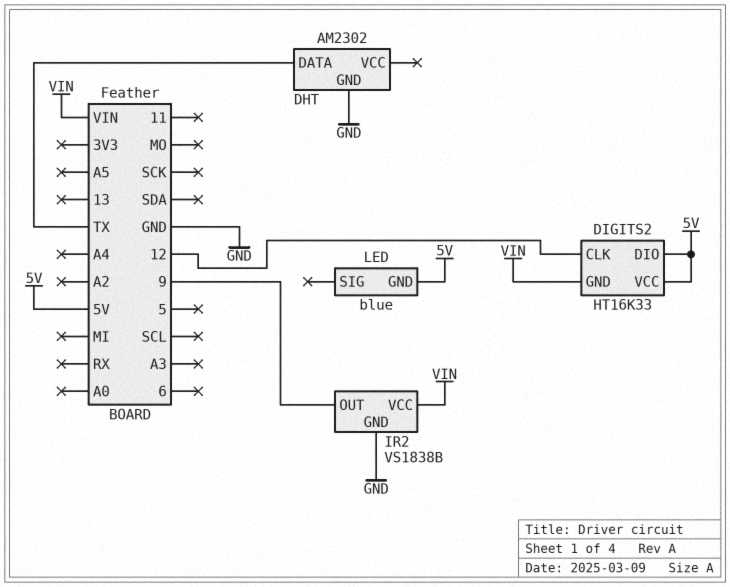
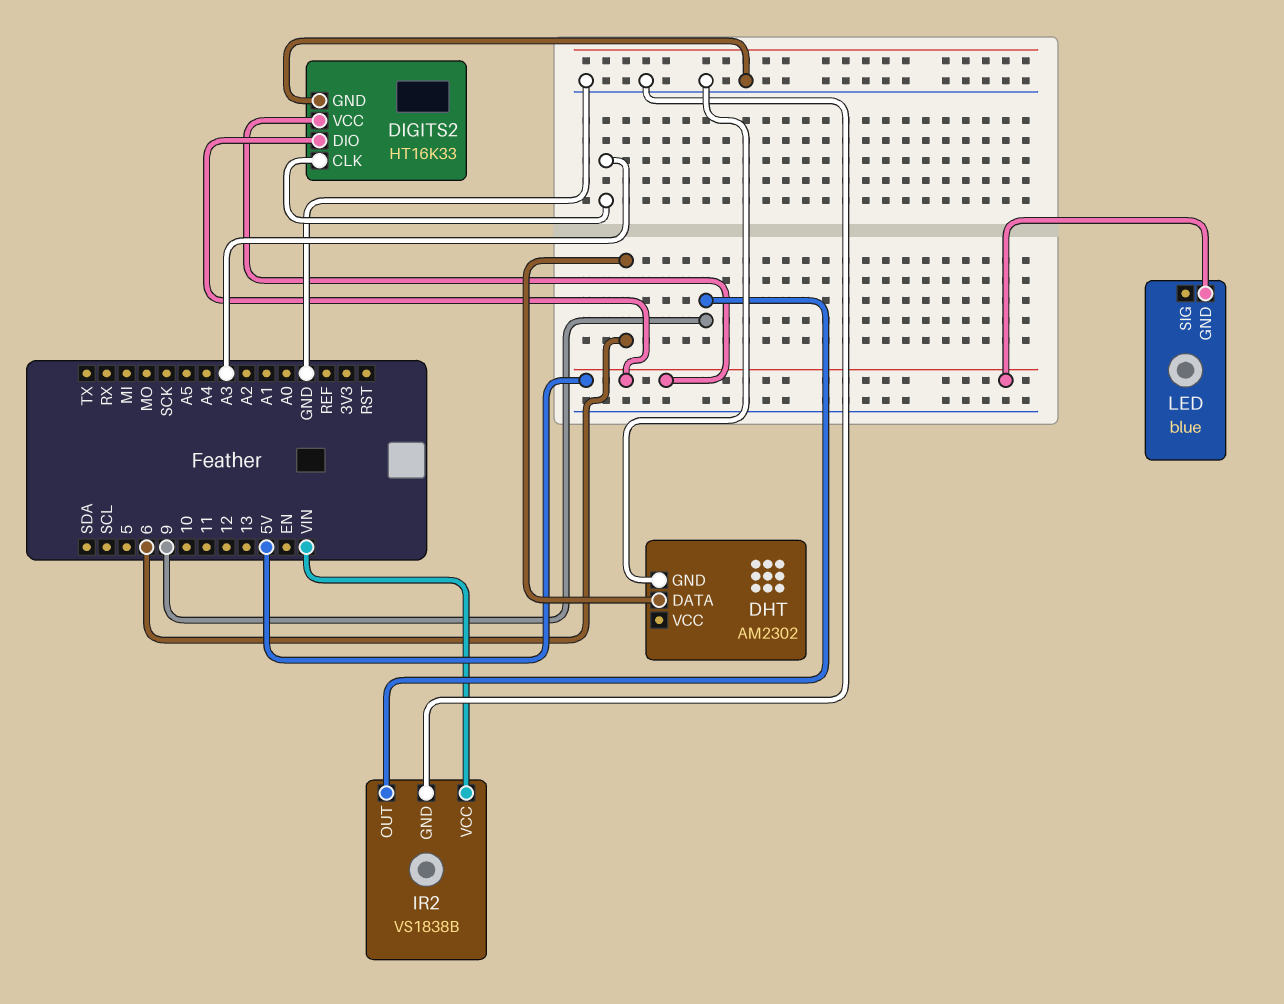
DHT pin DATA: TX -> 6
DIGITS2 pin CLK: 12 -> A3
DIGITS2 pin GND: VIN -> GND

